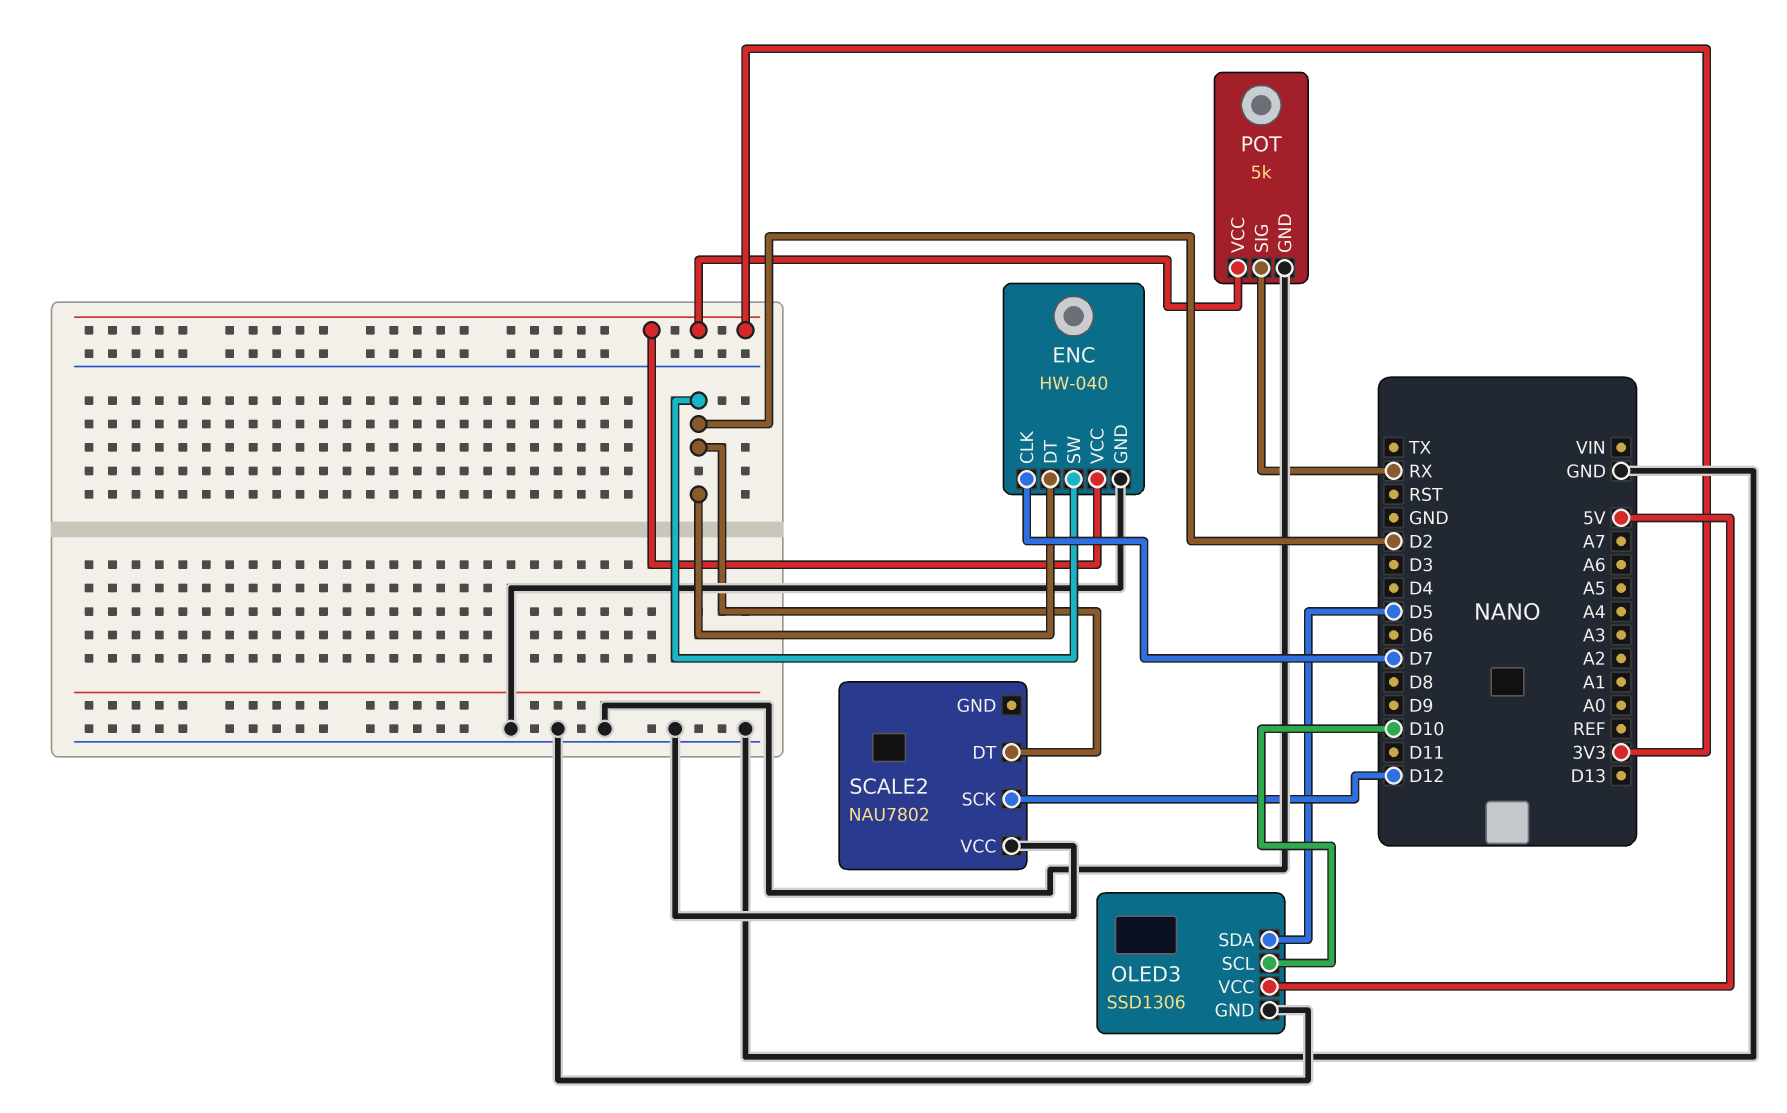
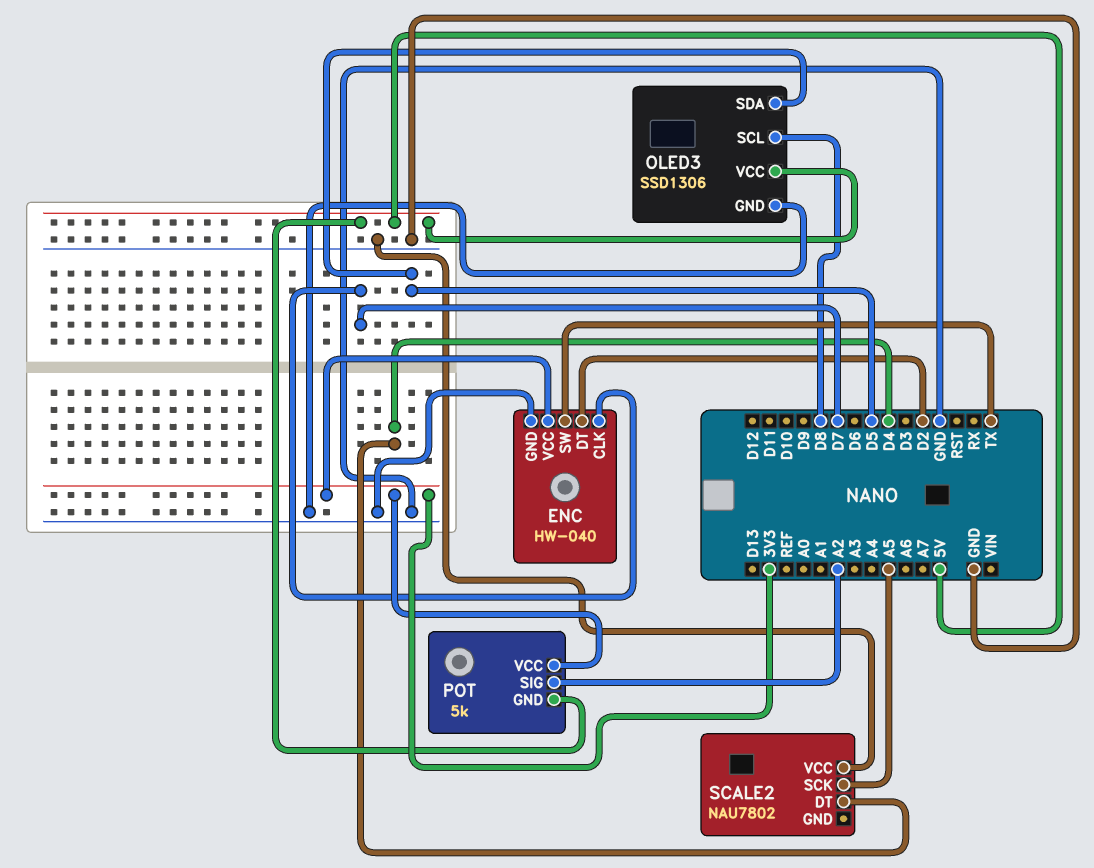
ENC pin SW: D2 -> TX
OLED3 pin SCL: D10 -> D8
POT pin GND: GND -> 5V
POT pin SIG: RX -> A2
SCALE2 pin DT: D2 -> D4
SCALE2 pin SCK: D12 -> A5

